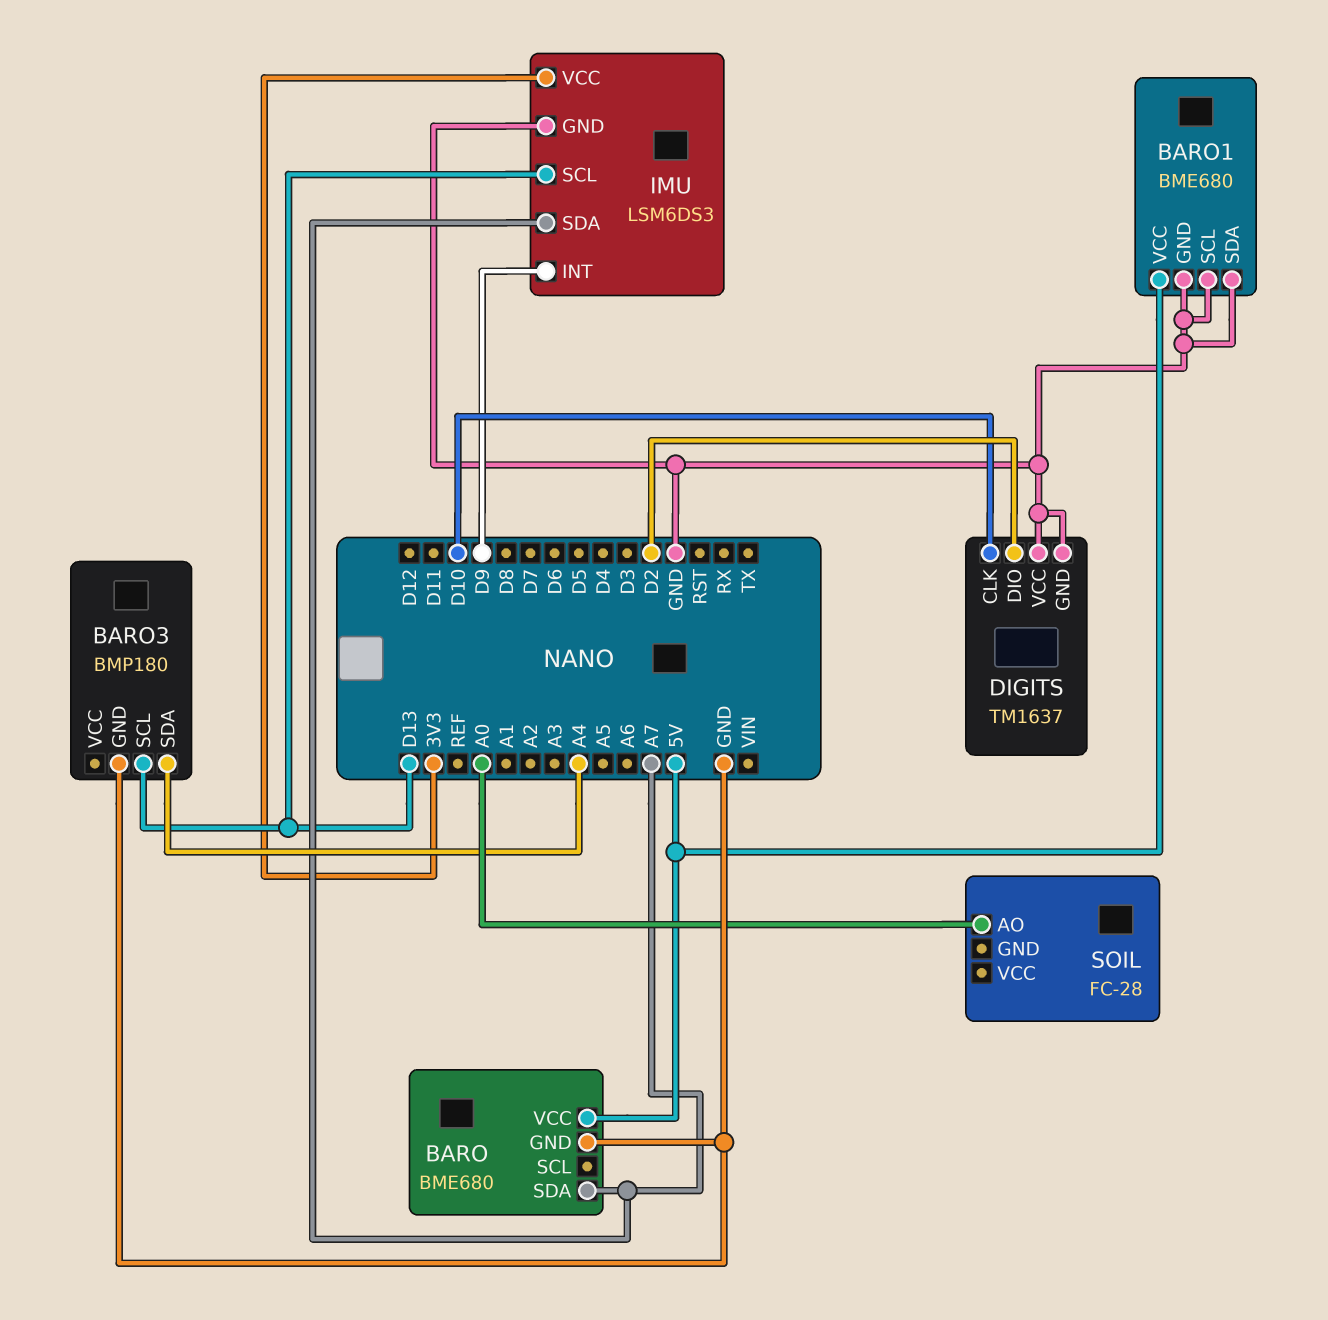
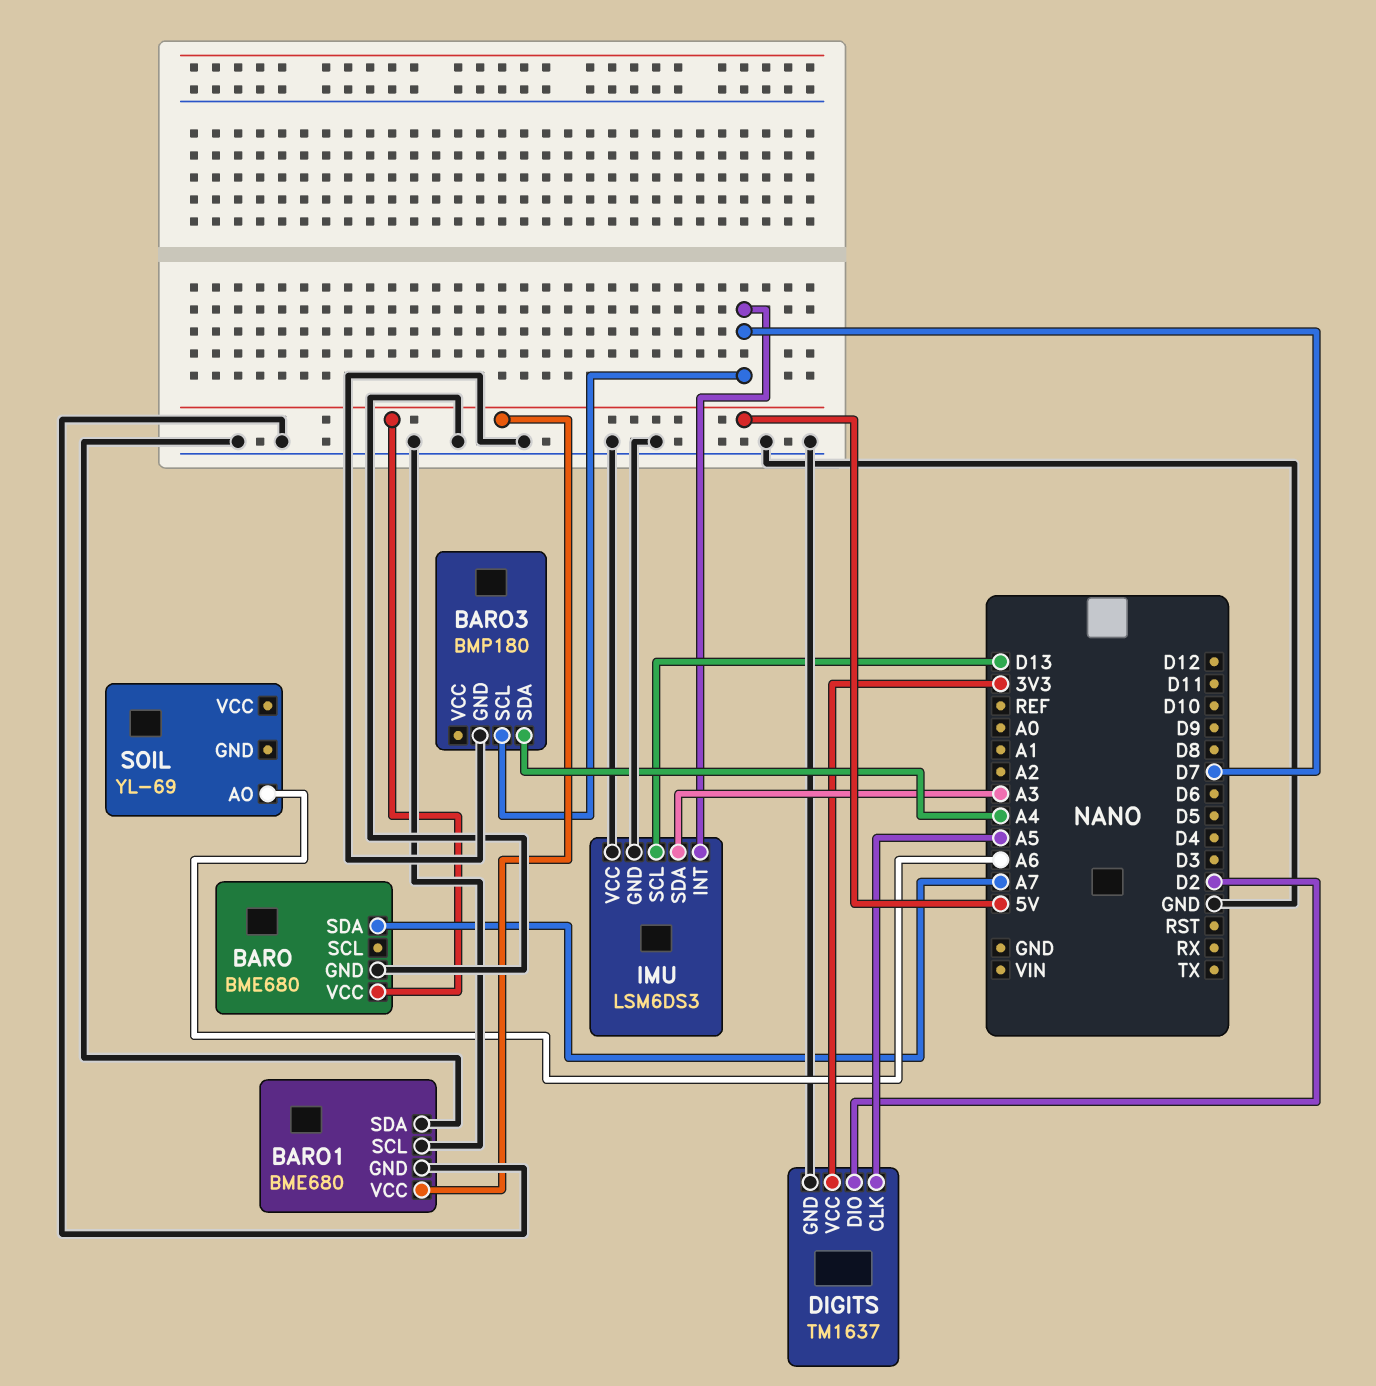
BARO3 pin SCL: D13 -> D7
DIGITS pin CLK: D10 -> A5
DIGITS pin VCC: GND -> 3V3
IMU pin INT: D9 -> D7
IMU pin SDA: A7 -> A3
IMU pin VCC: 3V3 -> GND
SOIL: FC-28 -> YL-69
SOIL pin AO: A0 -> A6

